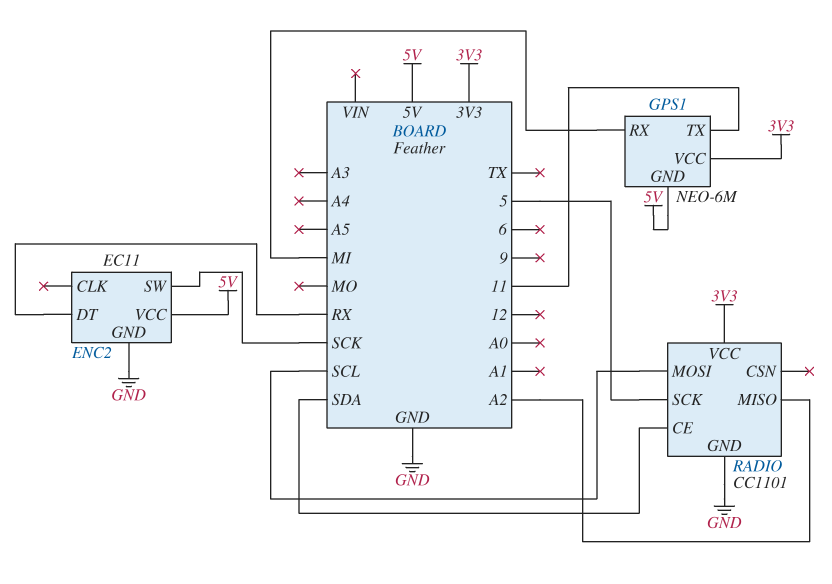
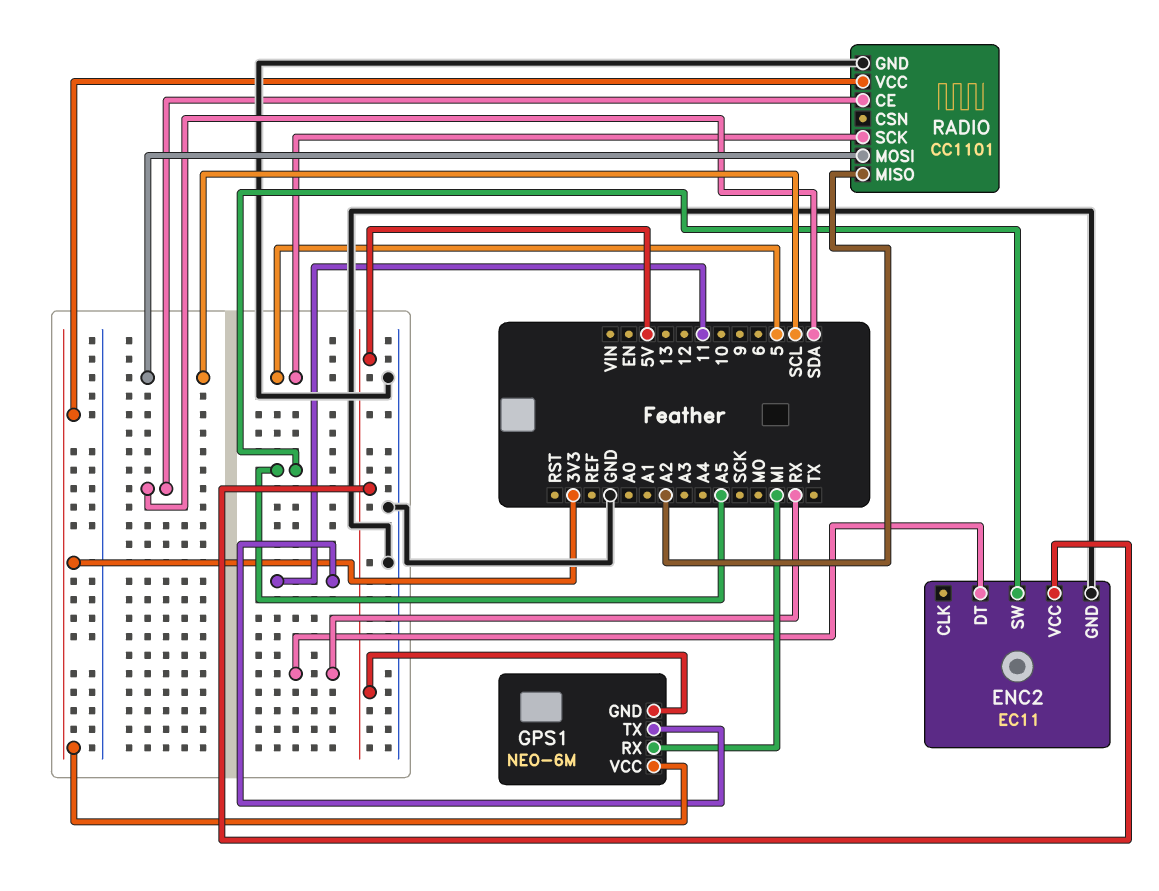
ENC2 pin SW: SCK -> A5

